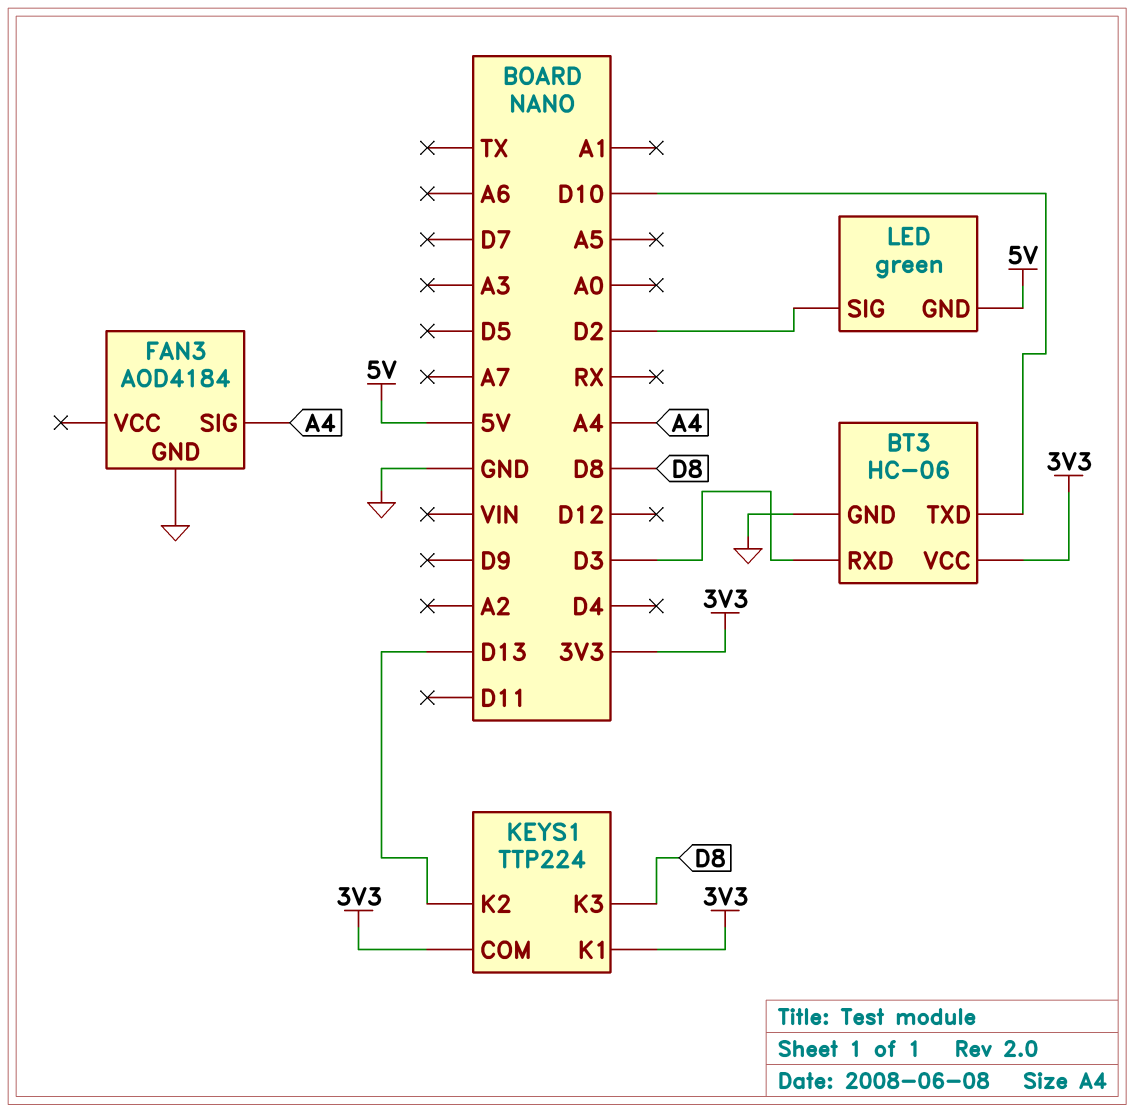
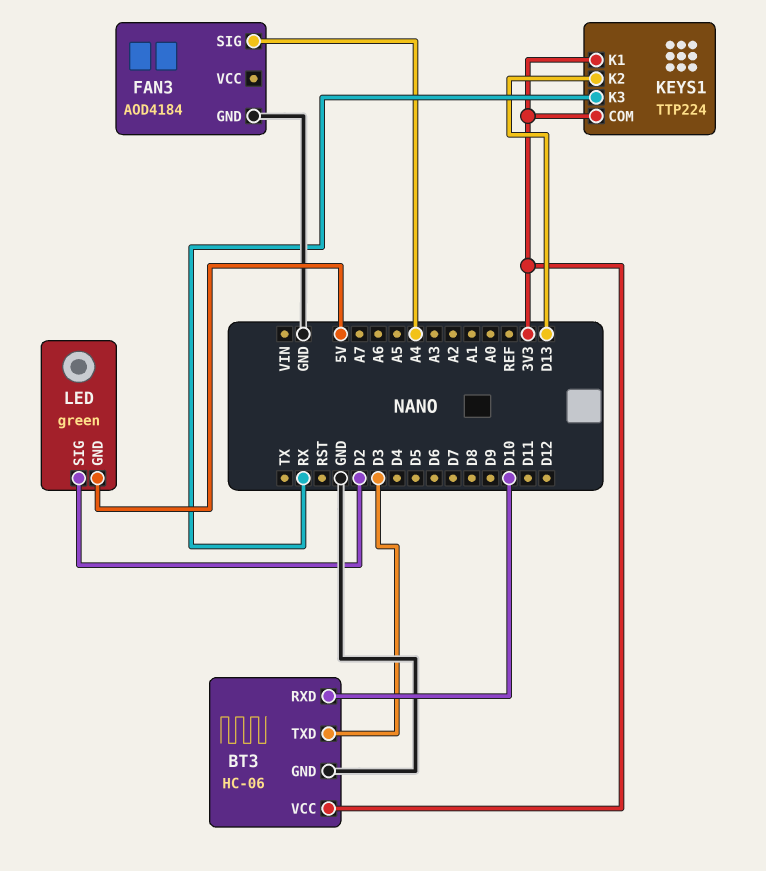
BT3 pin RXD: D3 -> D10
BT3 pin TXD: D10 -> D3
KEYS1 pin K3: D8 -> RX

